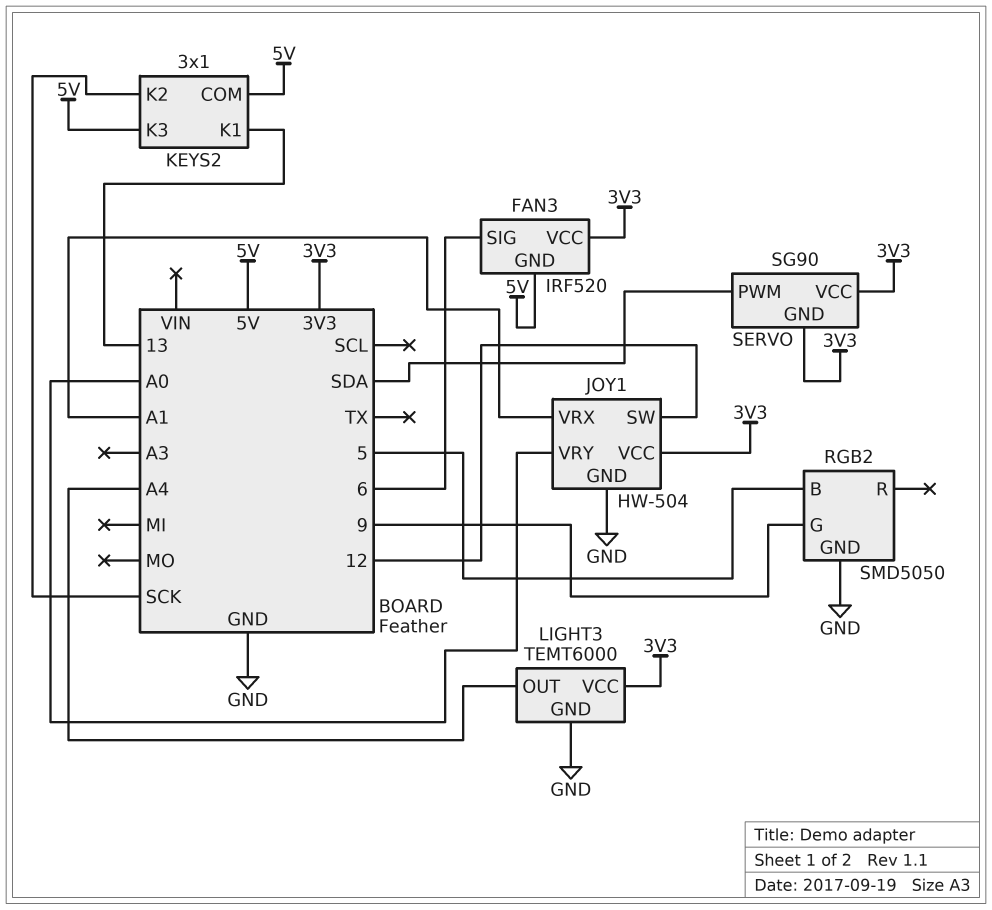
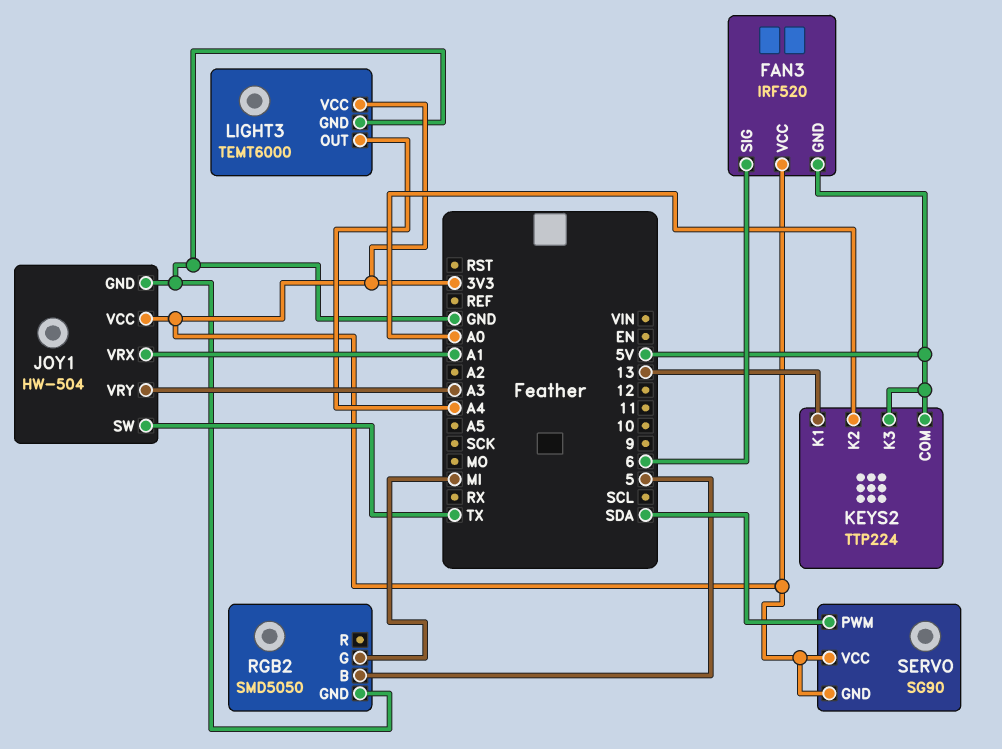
JOY1 pin SW: 12 -> TX
JOY1 pin VRY: A0 -> A3
KEYS2: 3x1 -> TTP224
KEYS2 pin K2: SCK -> A0
RGB2 pin G: 9 -> MI

